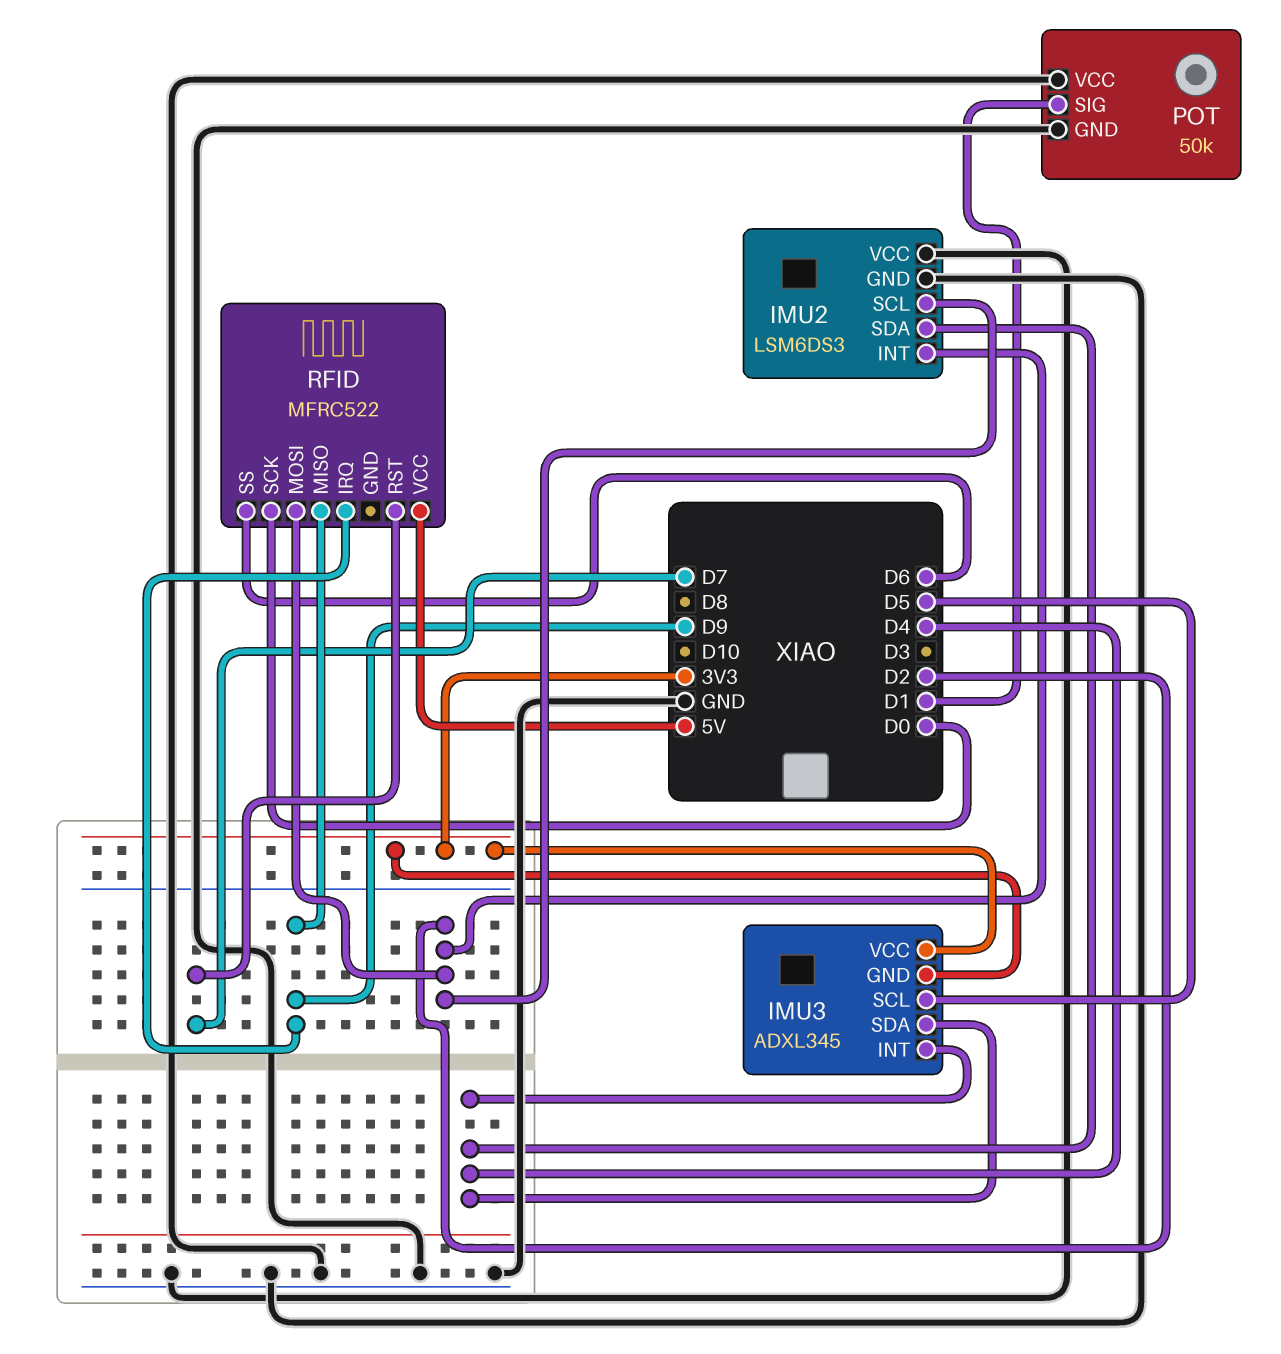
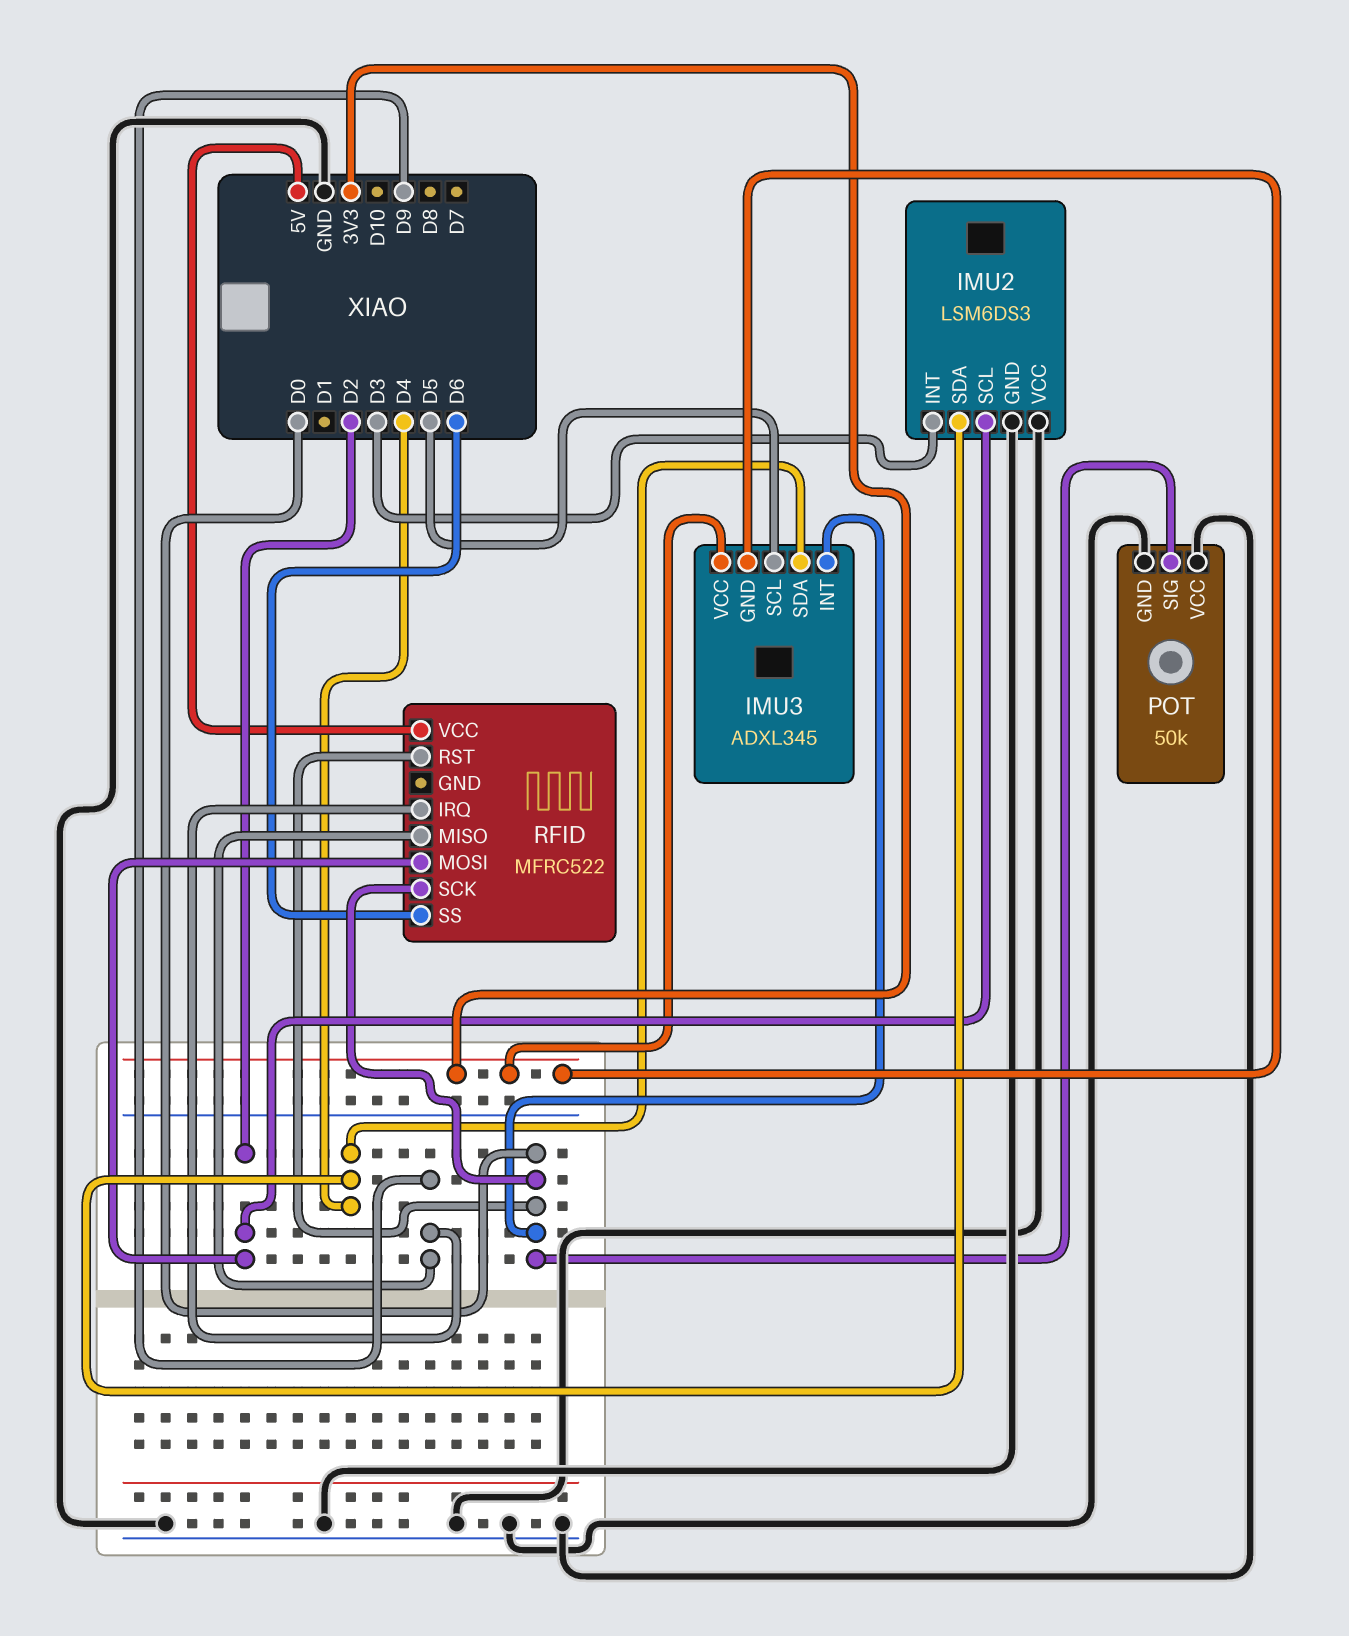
IMU2 pin INT: D2 -> D3
IMU3 pin INT: D4 -> D0
POT pin SIG: D1 -> D0
RFID pin RST: D7 -> D0

